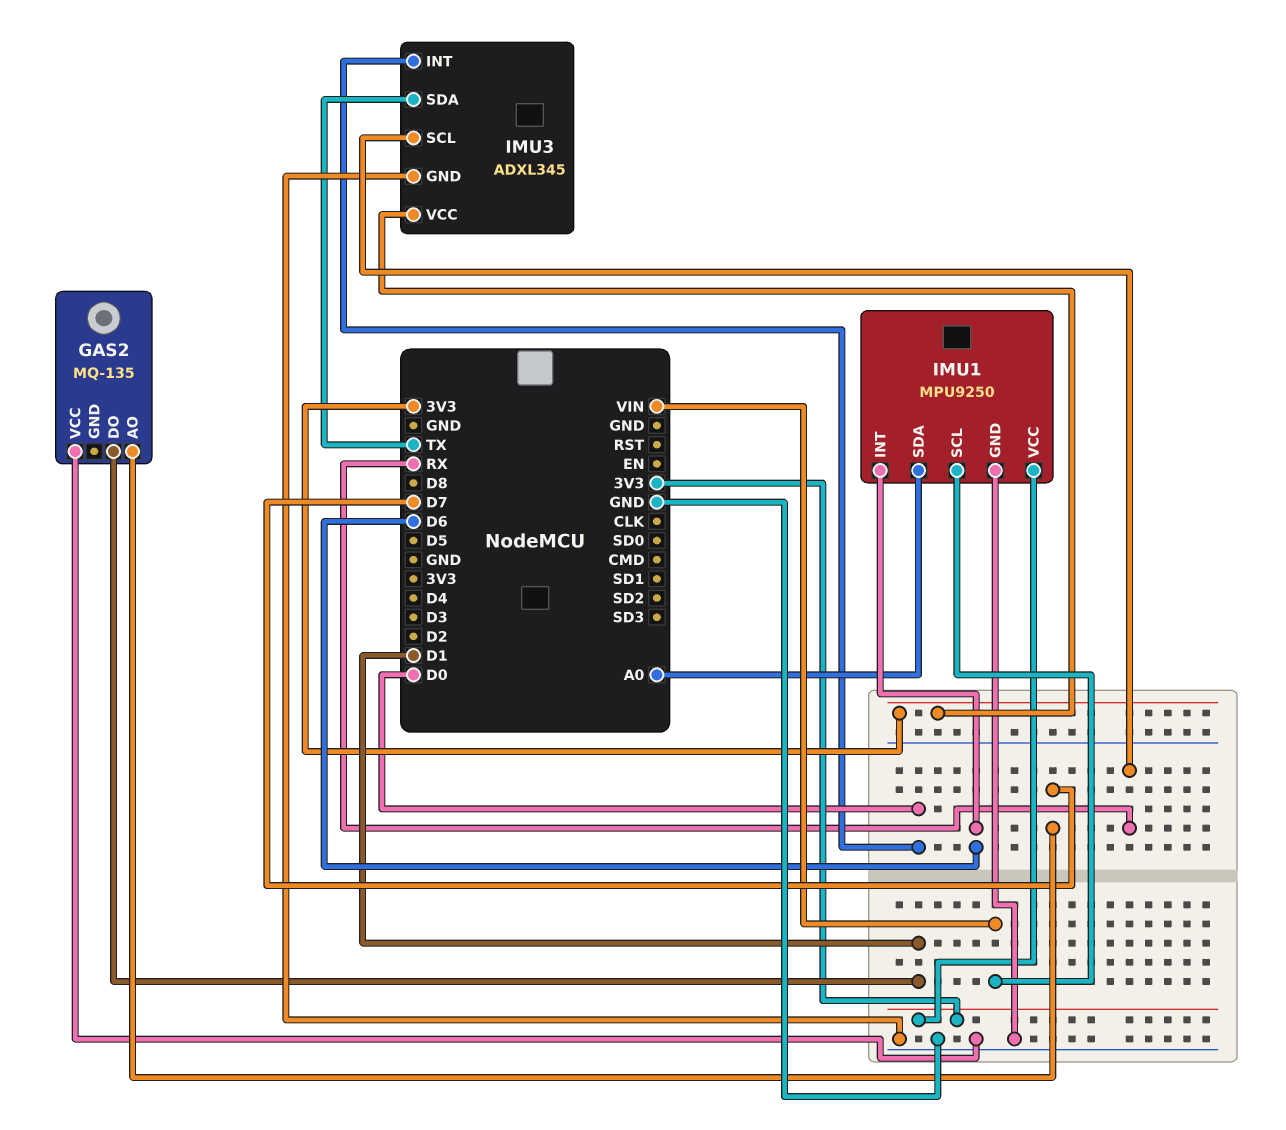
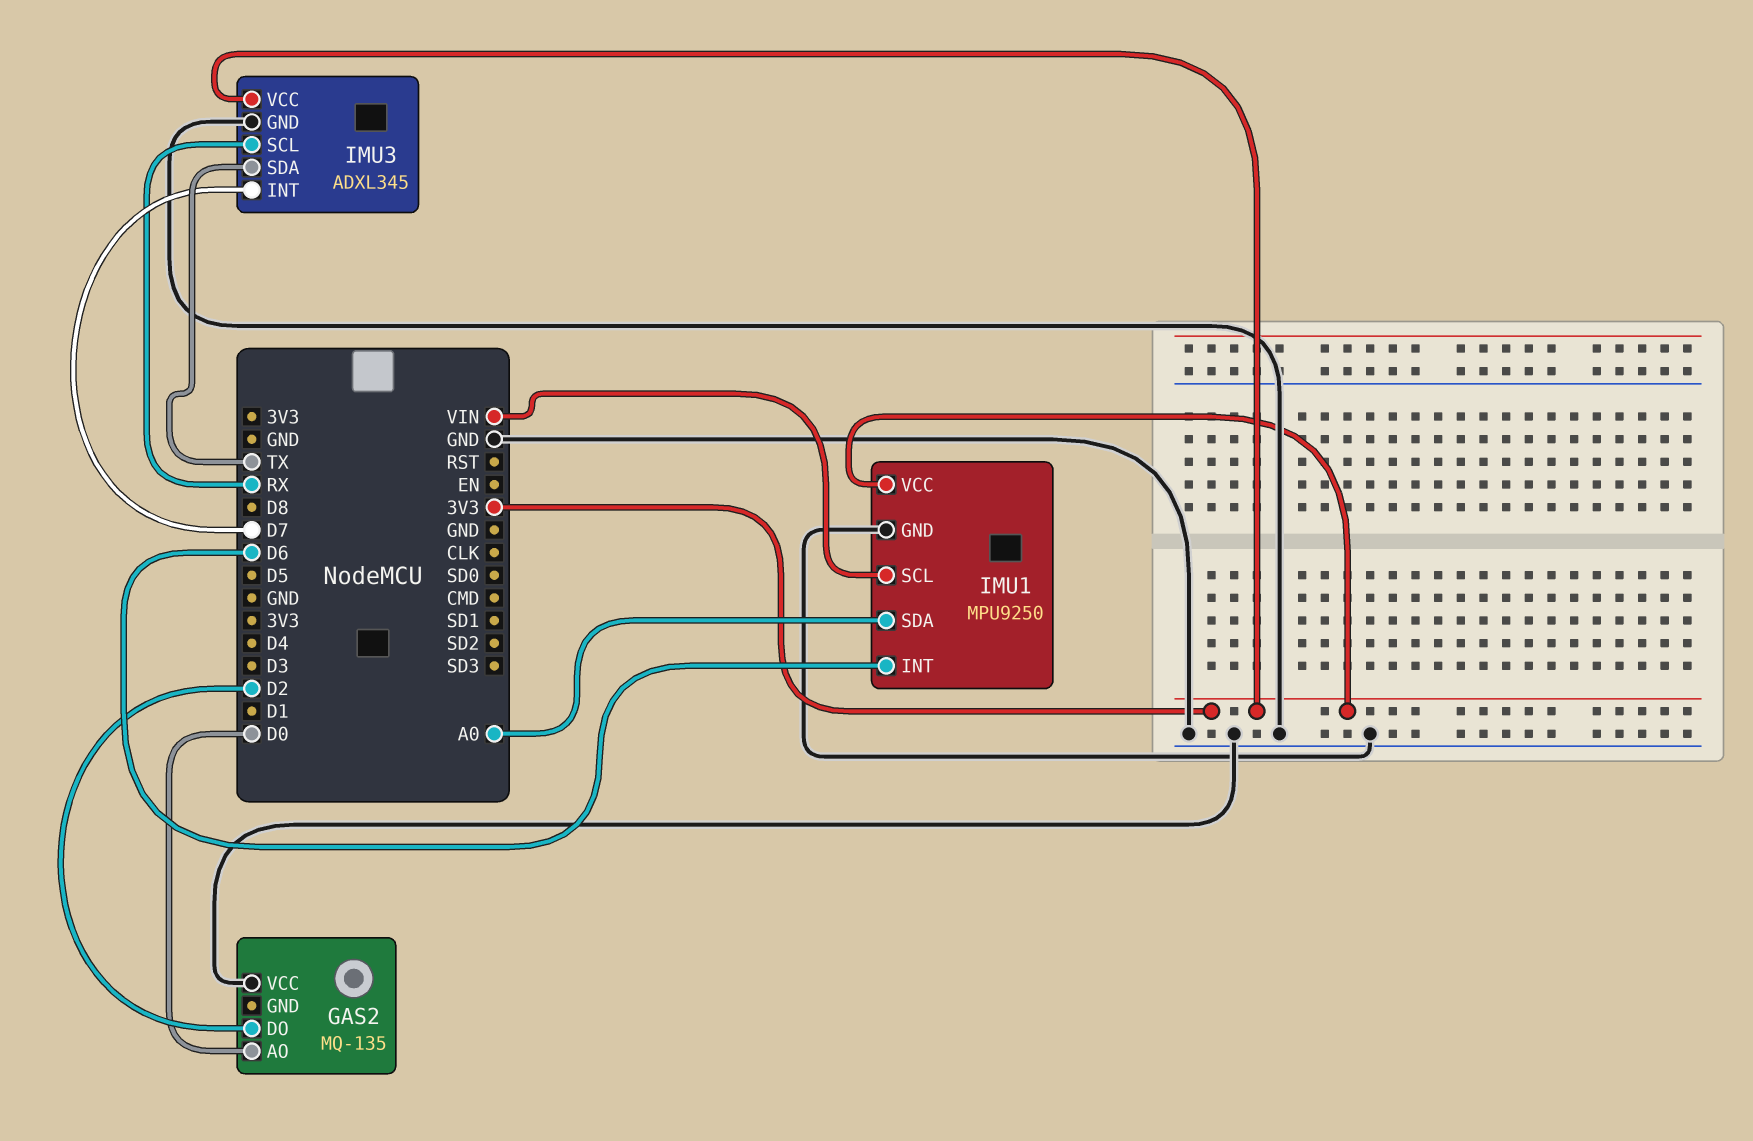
GAS2 pin AO: D7 -> D0
GAS2 pin DO: D1 -> D2
IMU3 pin INT: D0 -> D7

